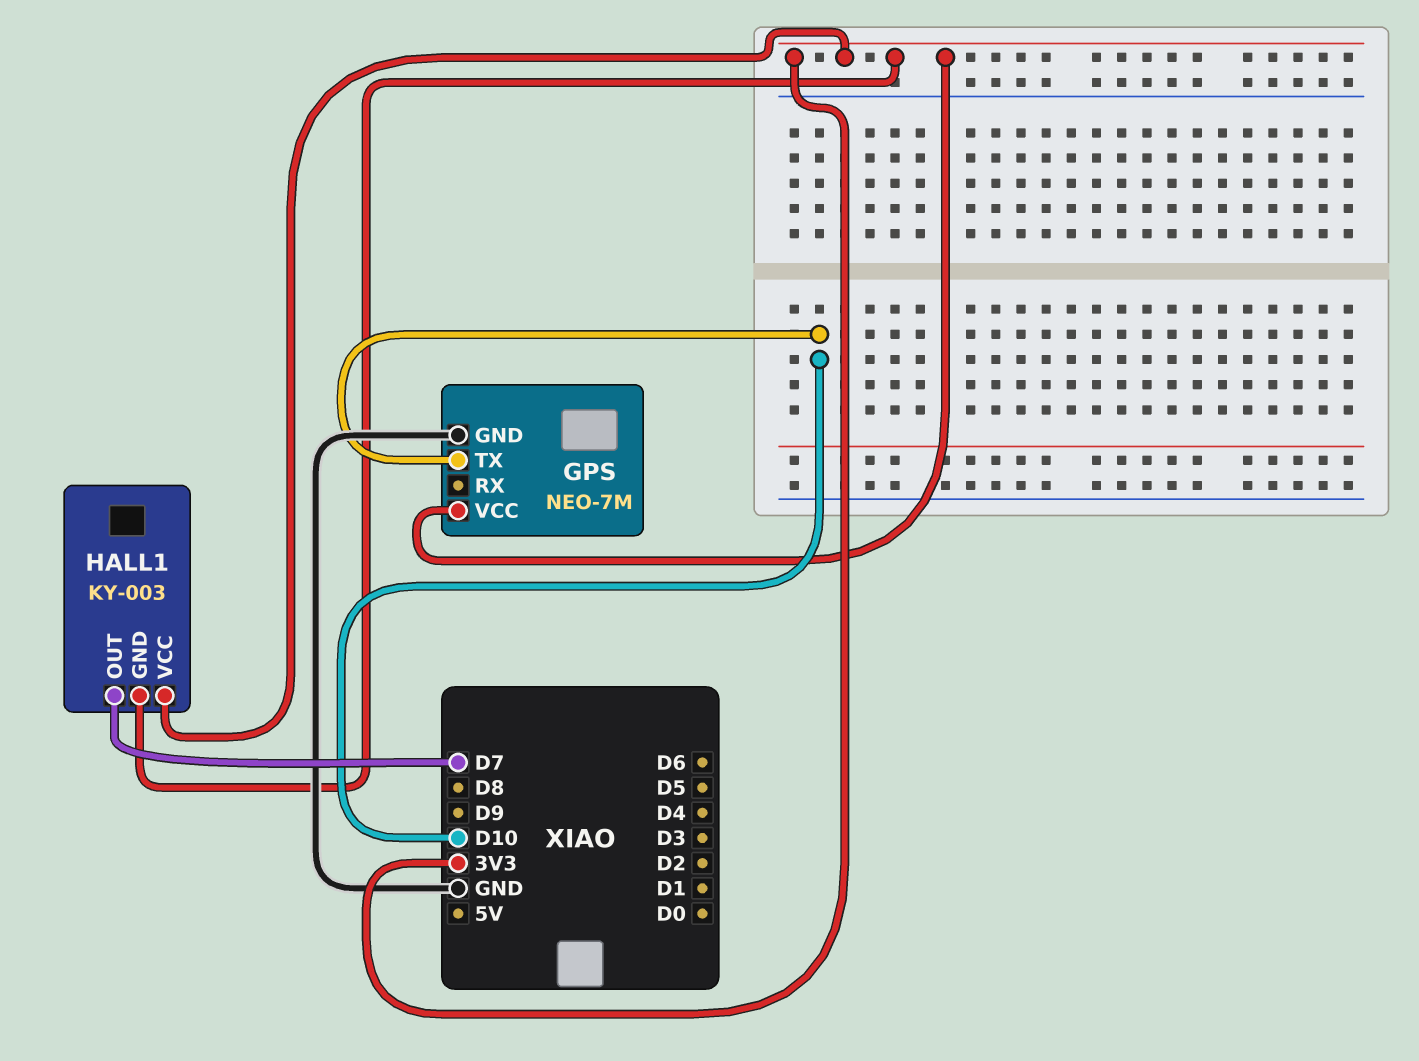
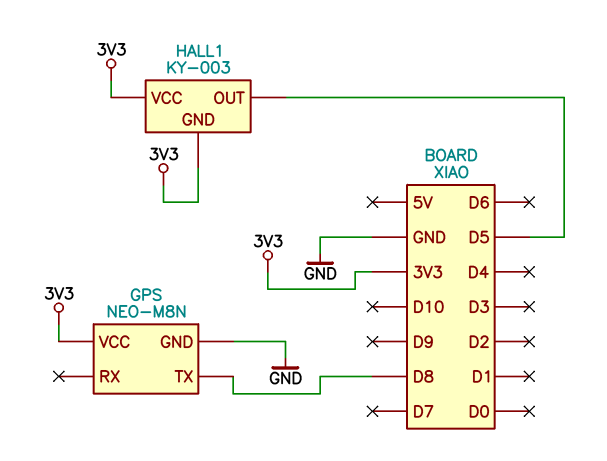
GPS: NEO-7M -> NEO-M8N
GPS pin TX: D10 -> D8
HALL1 pin OUT: D7 -> D5

